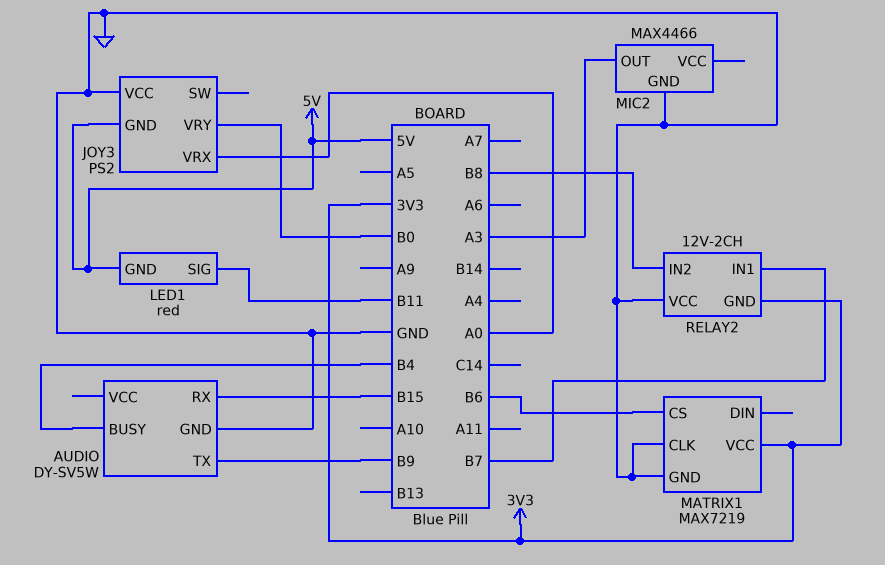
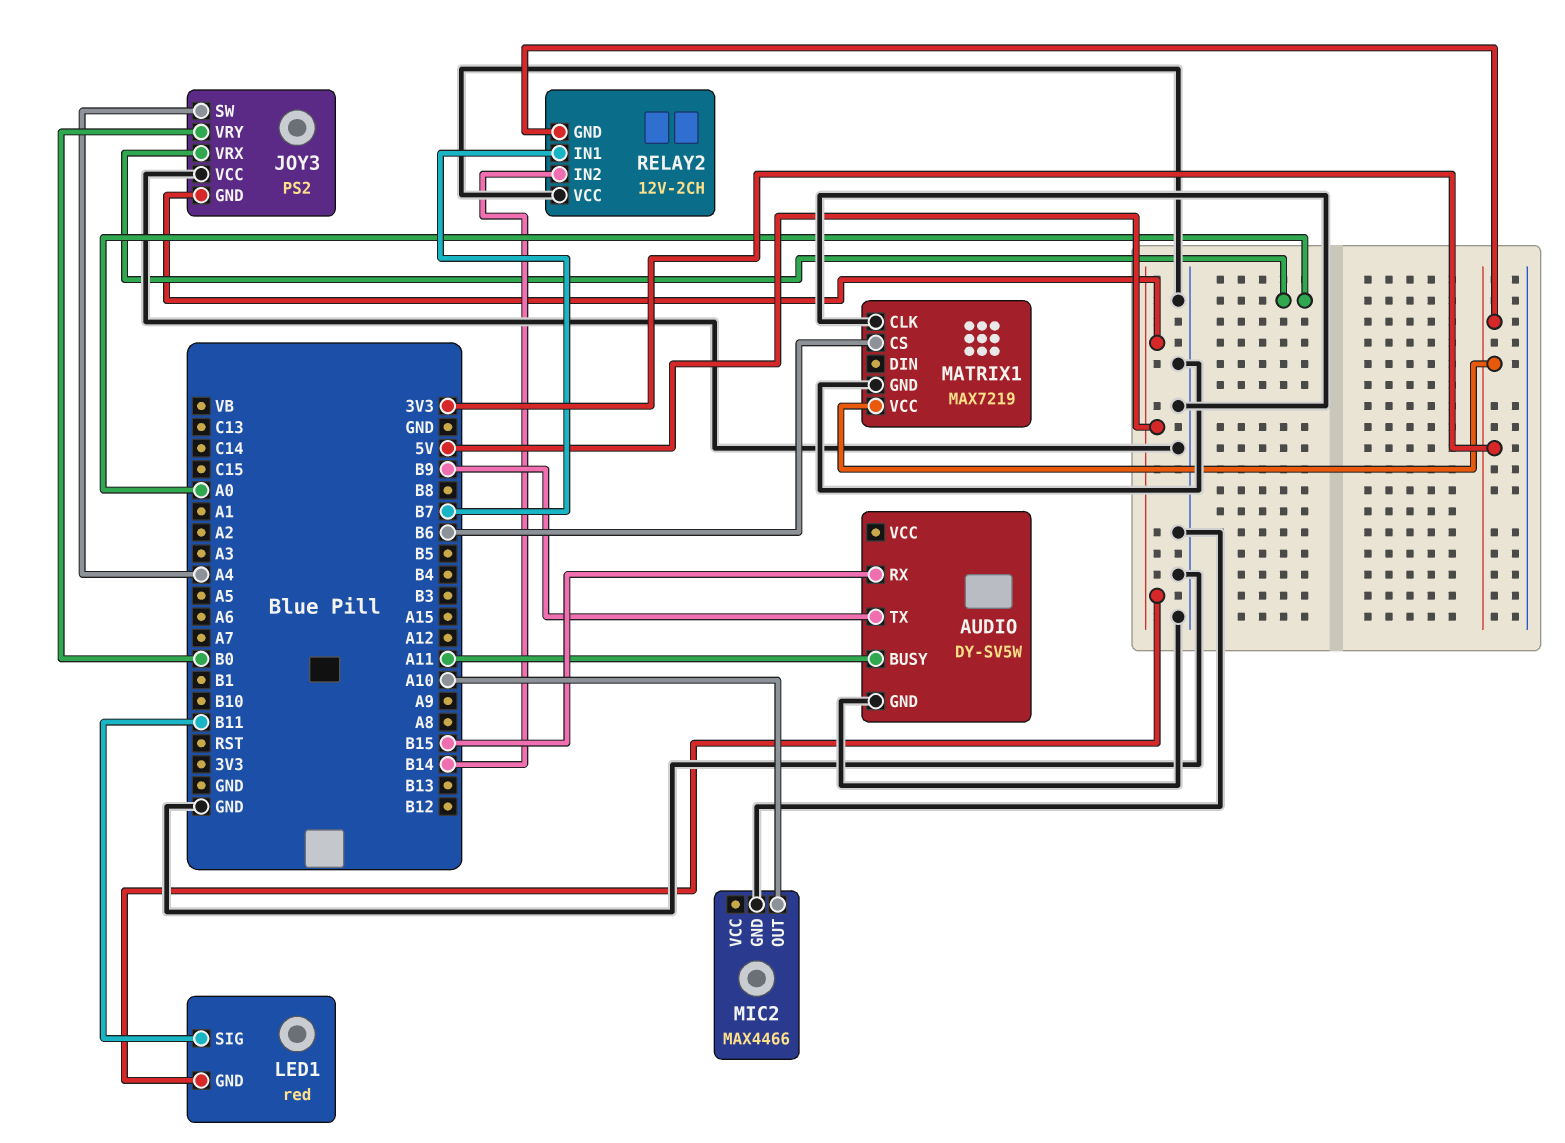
AUDIO pin BUSY: B4 -> A11
JOY3 pin SW: none -> A4
MIC2 pin OUT: A3 -> A10
RELAY2 pin IN2: B8 -> B14

